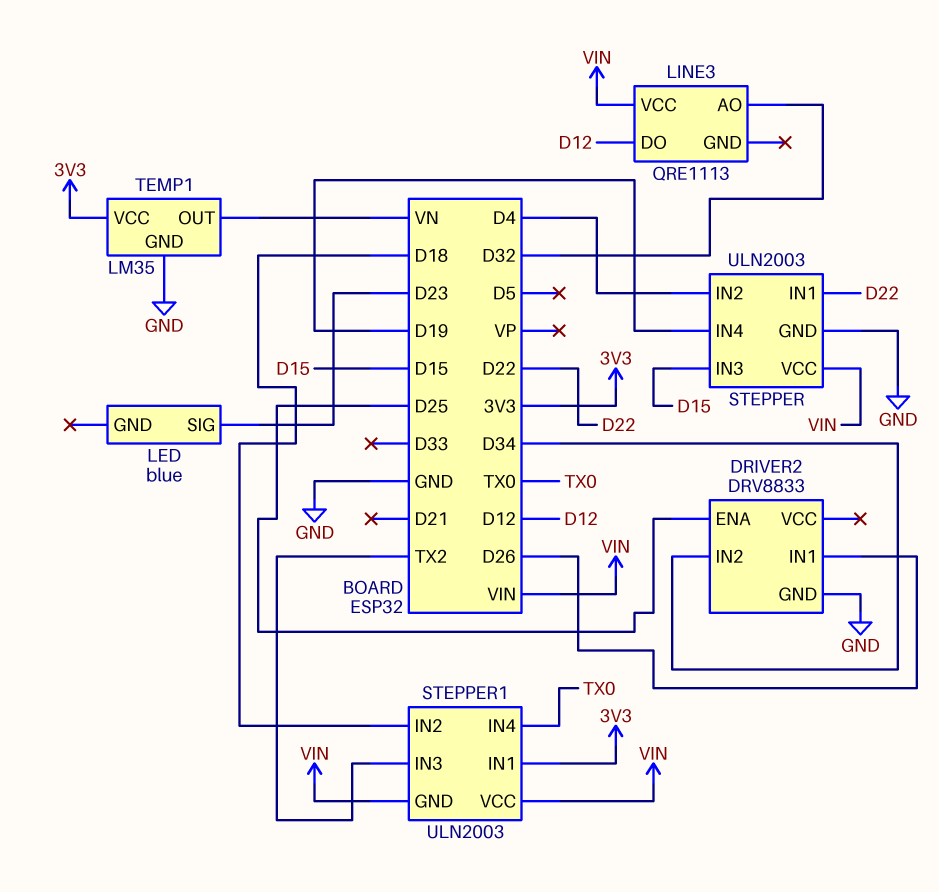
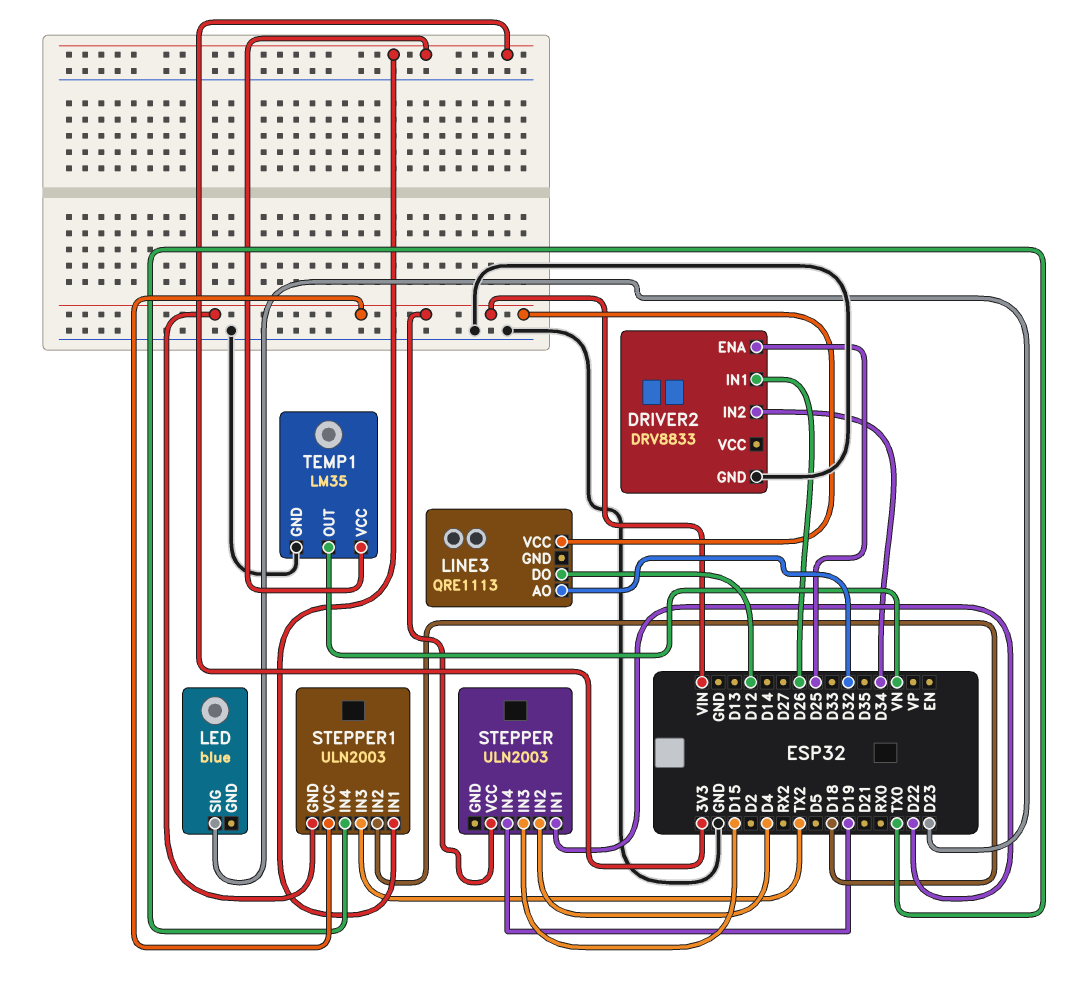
STEPPER pin GND: GND -> none

